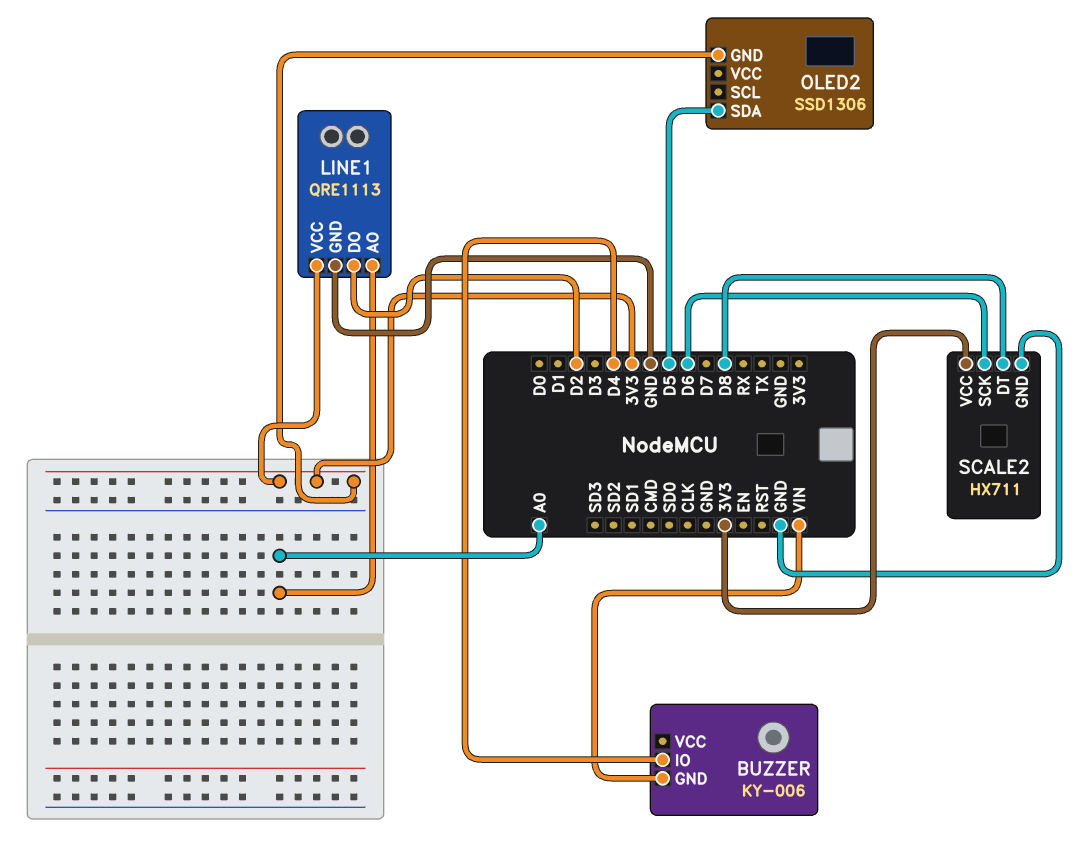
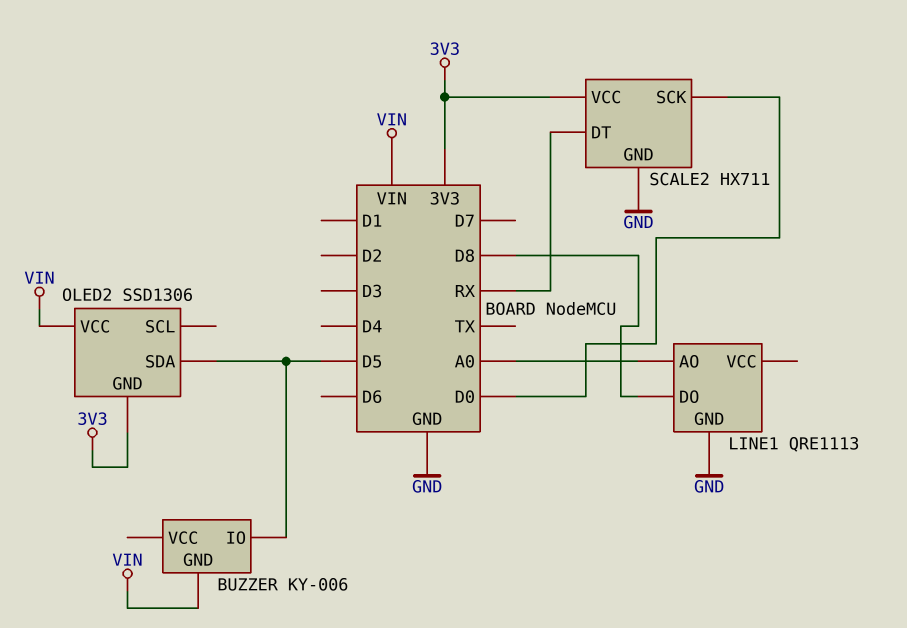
BUZZER pin IO: D4 -> D5
LINE1 pin DO: D2 -> D8
LINE1 pin VCC: 3V3 -> none
OLED2 pin VCC: none -> VIN
SCALE2 pin DT: D8 -> RX
SCALE2 pin SCK: D6 -> D0

